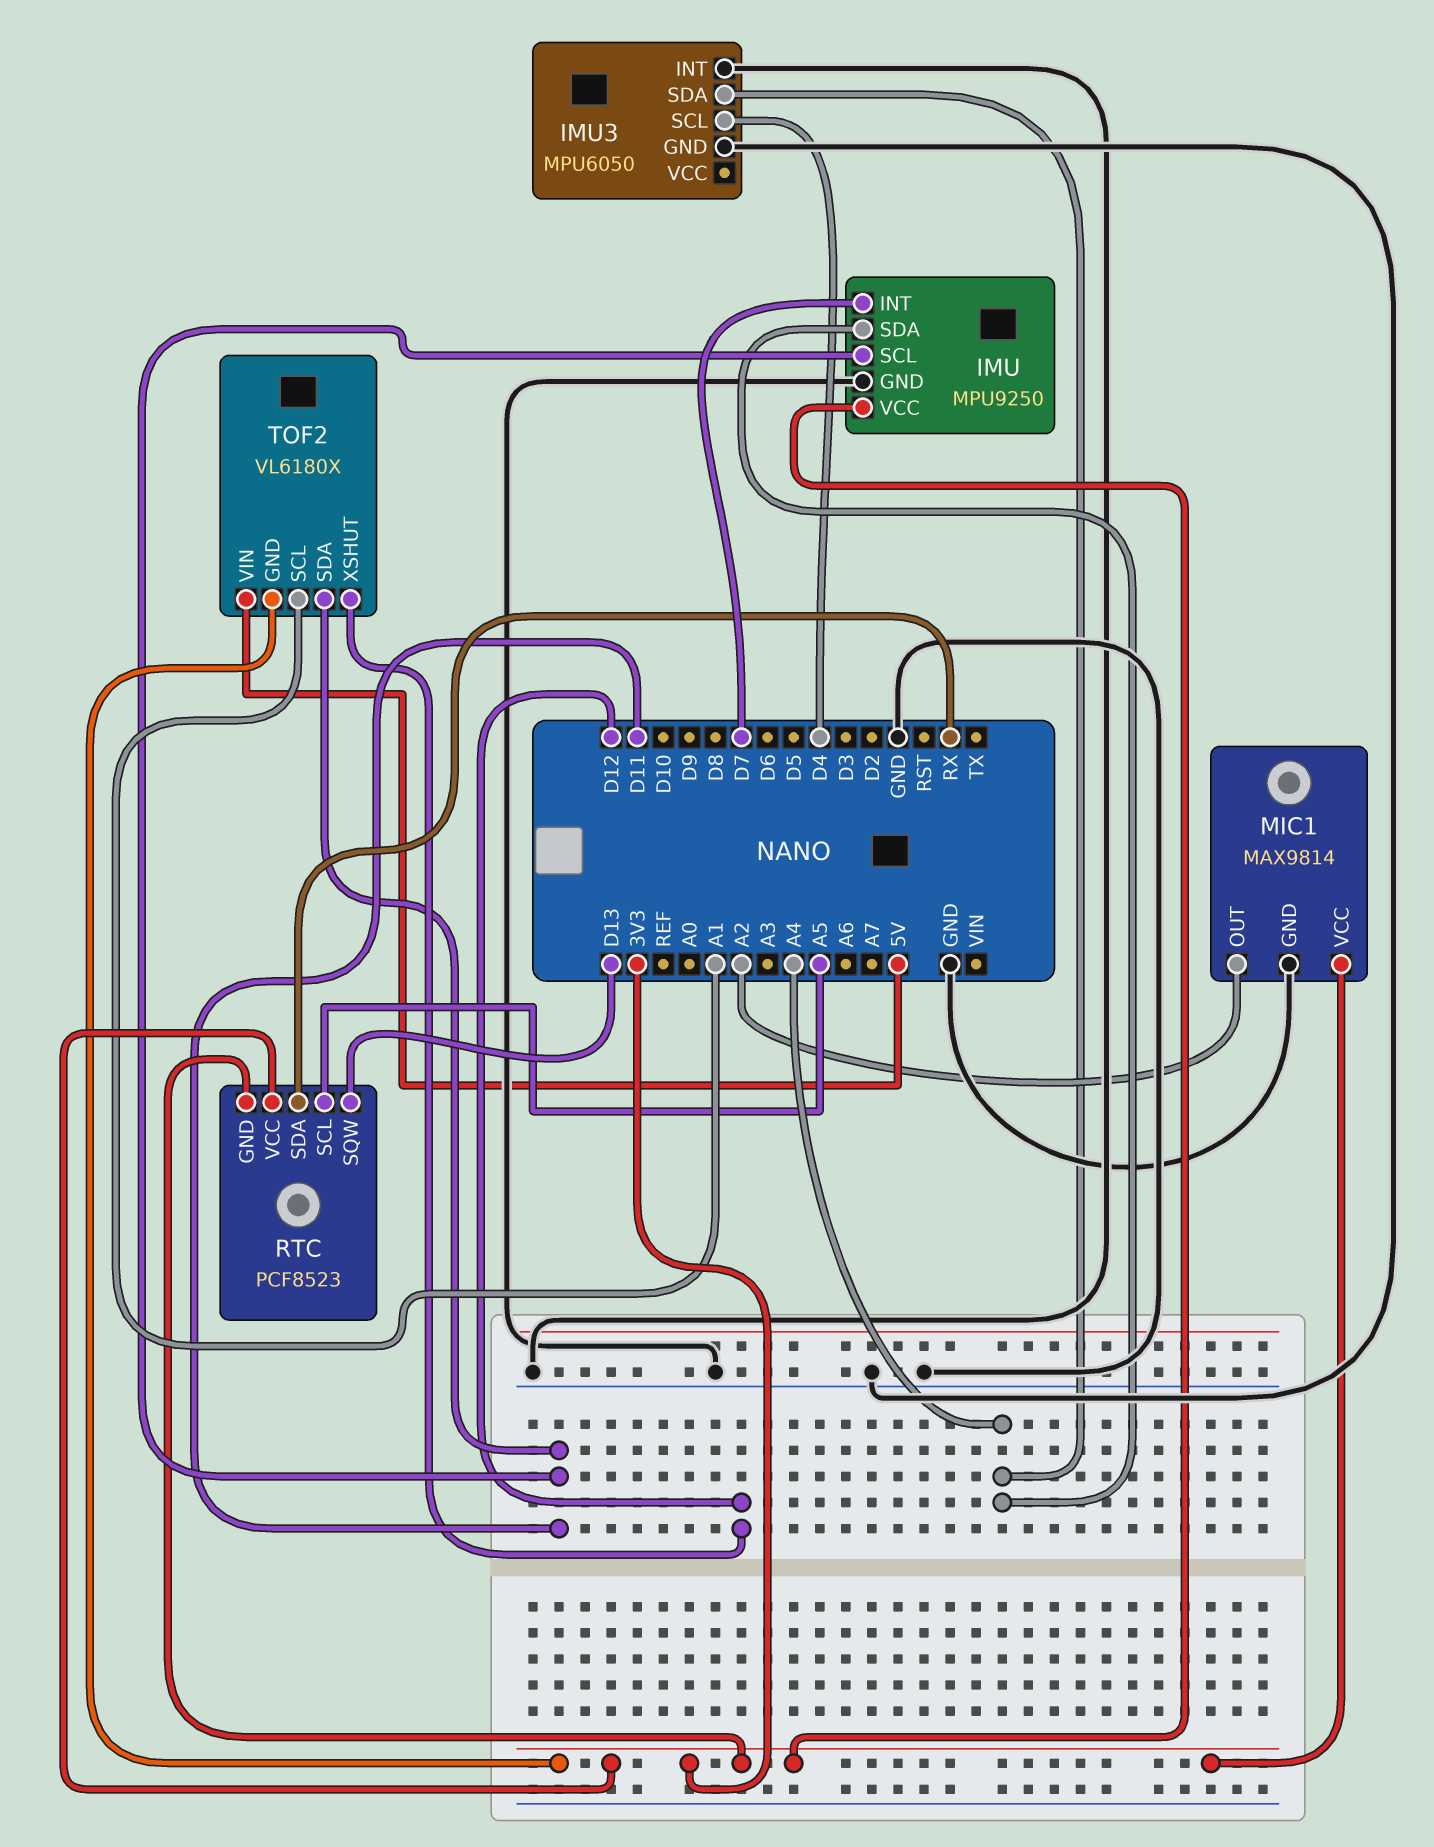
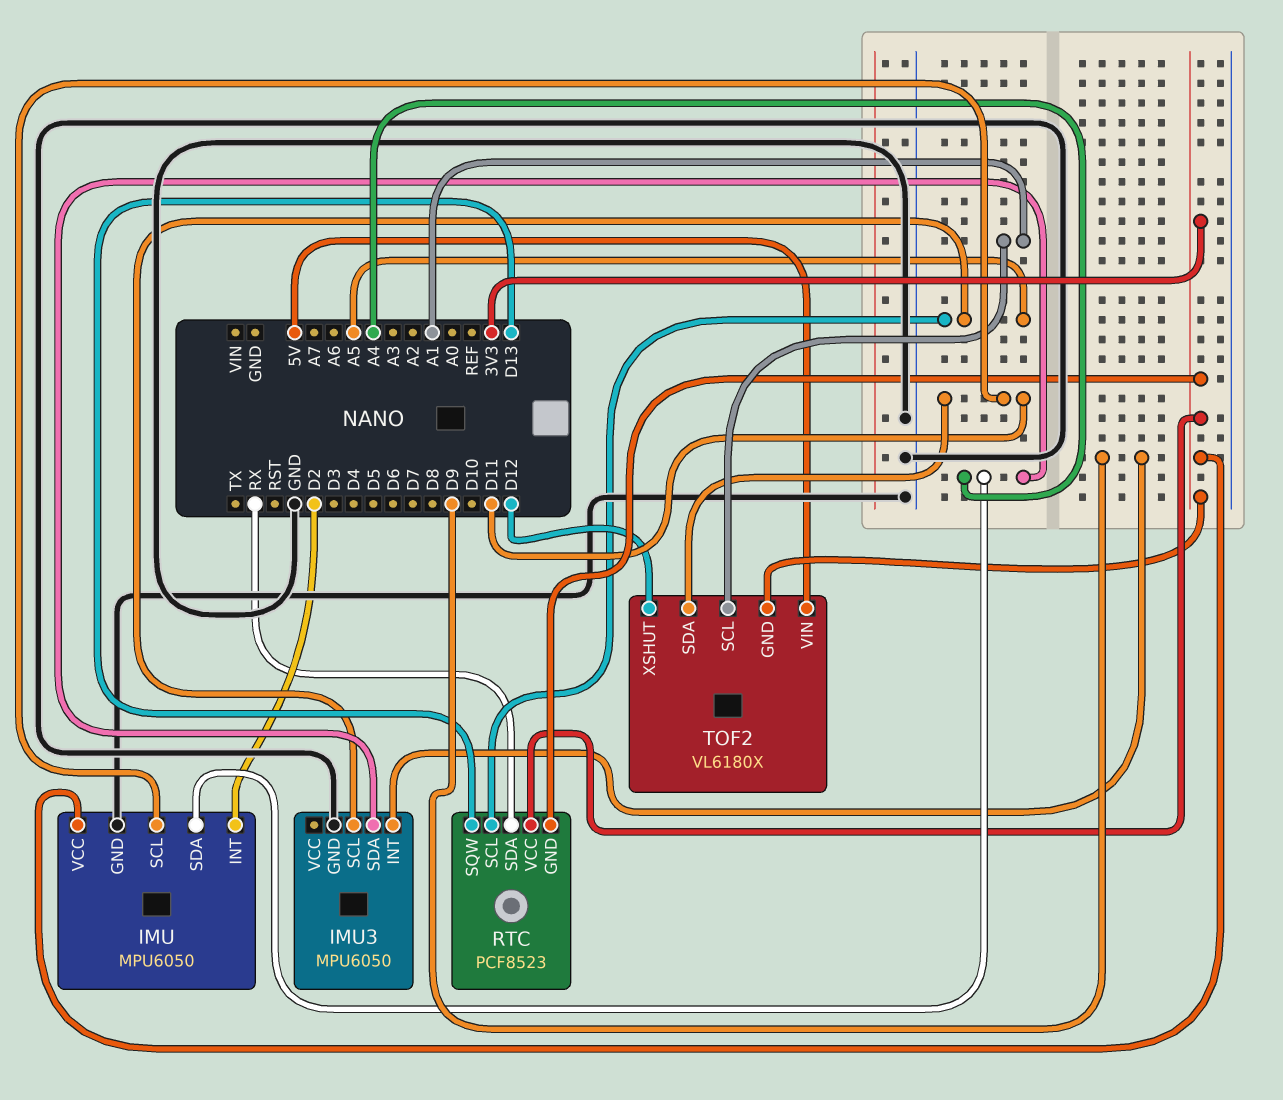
IMU: MPU9250 -> MPU6050
IMU pin INT: D7 -> D2
IMU3 pin INT: GND -> D9
IMU3 pin SCL: D4 -> A5
MIC1: MAX9814 -> none
MIC1 pin GND: GND -> none
MIC1 pin OUT: A2 -> none
MIC1 pin VCC: 3V3 -> none

